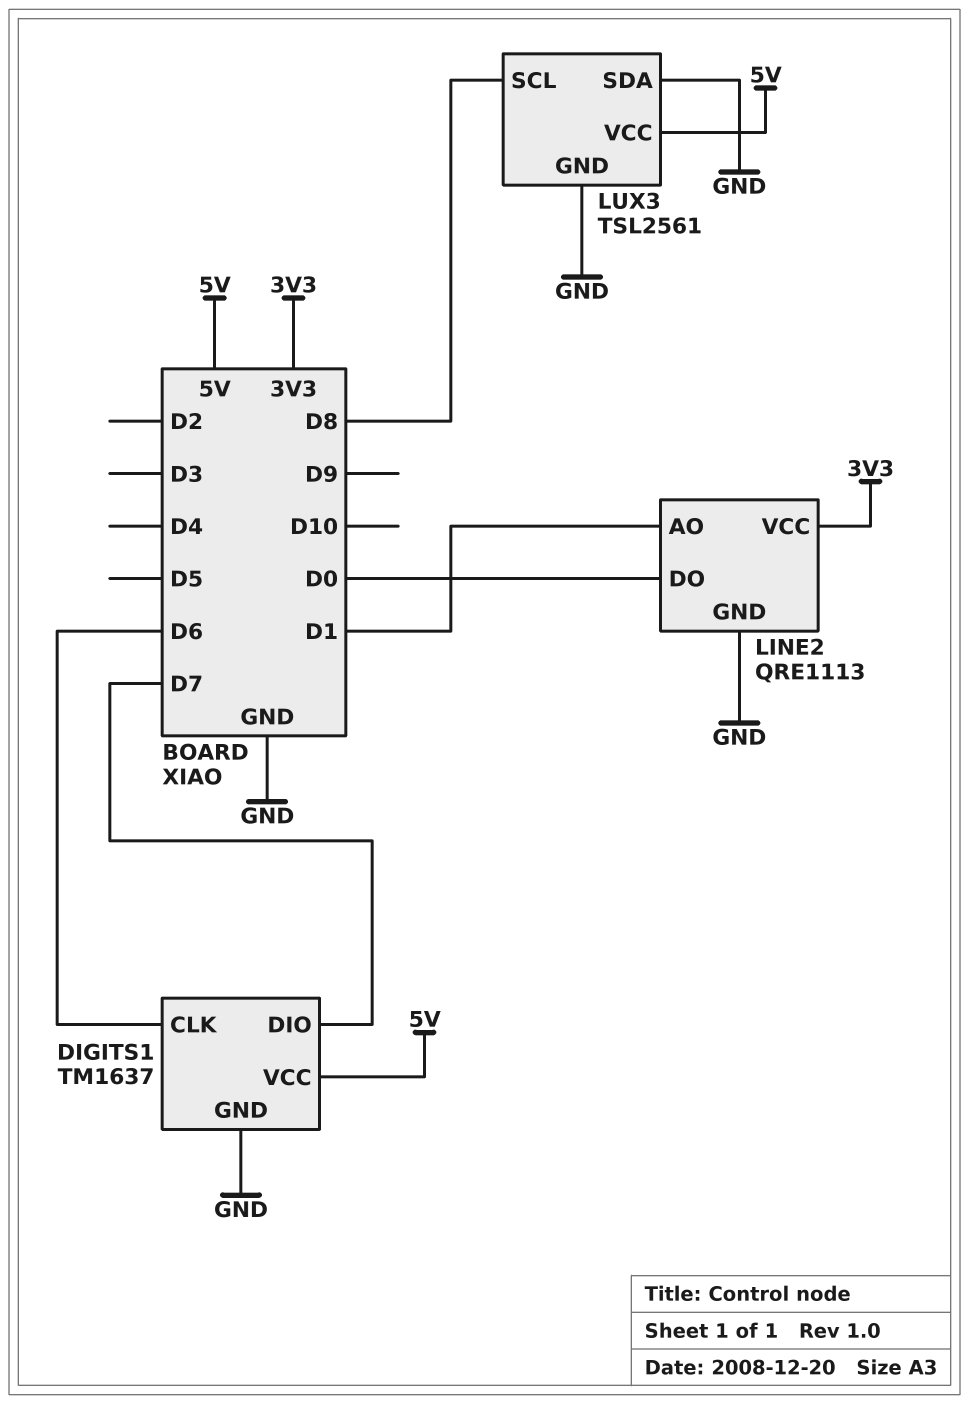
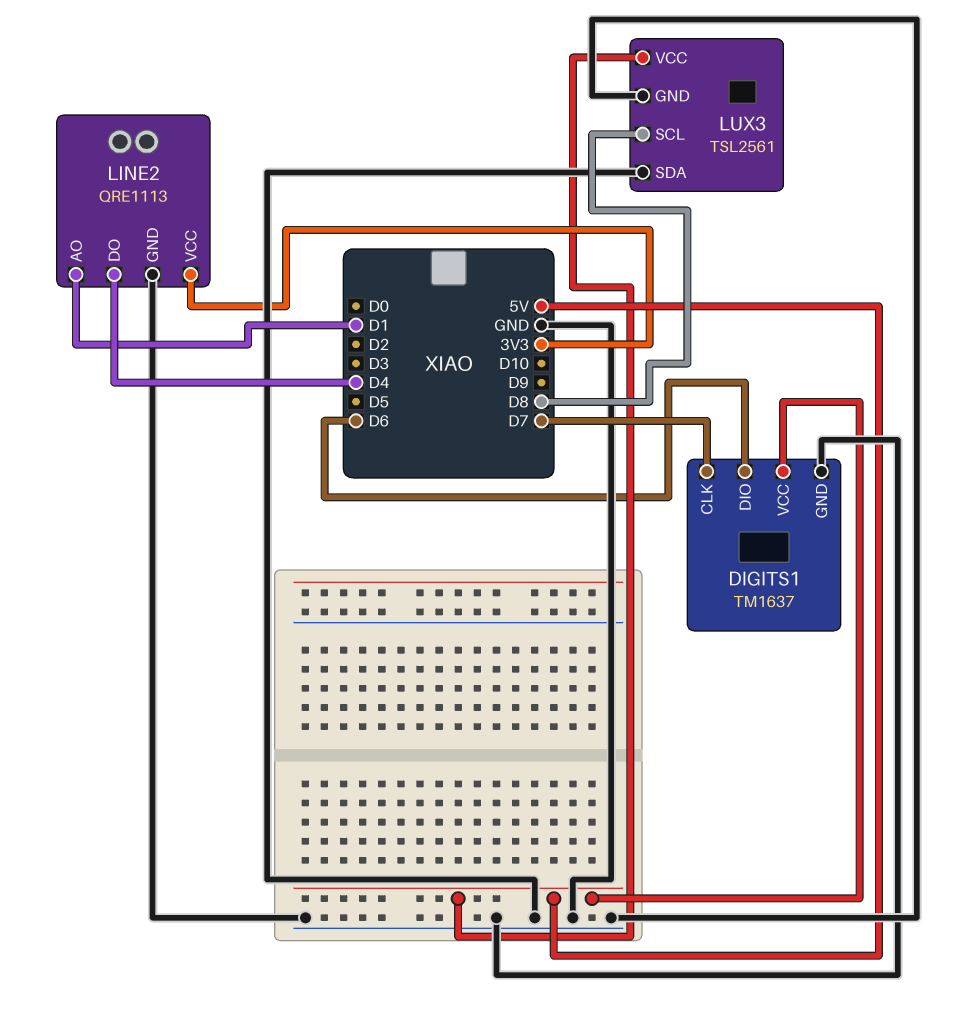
DIGITS1 pin CLK: D6 -> D7
DIGITS1 pin DIO: D7 -> D6
LINE2 pin DO: D0 -> D4

